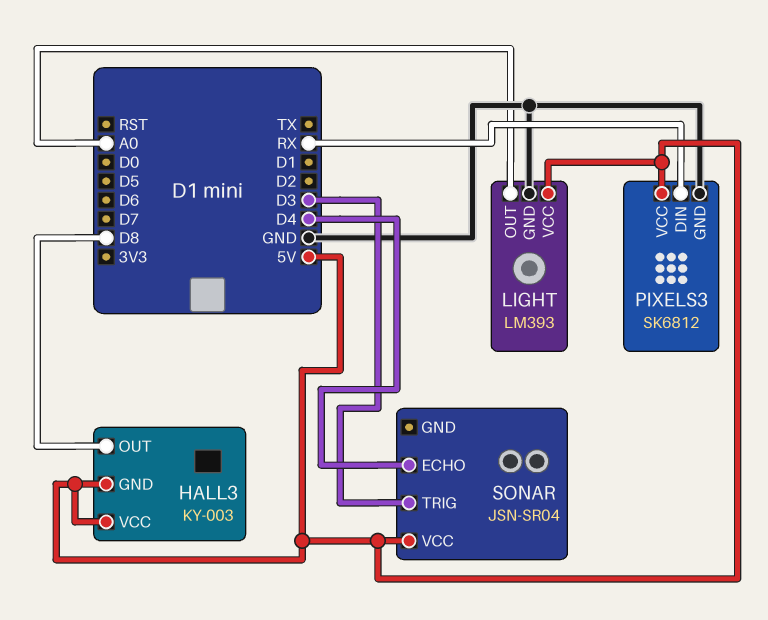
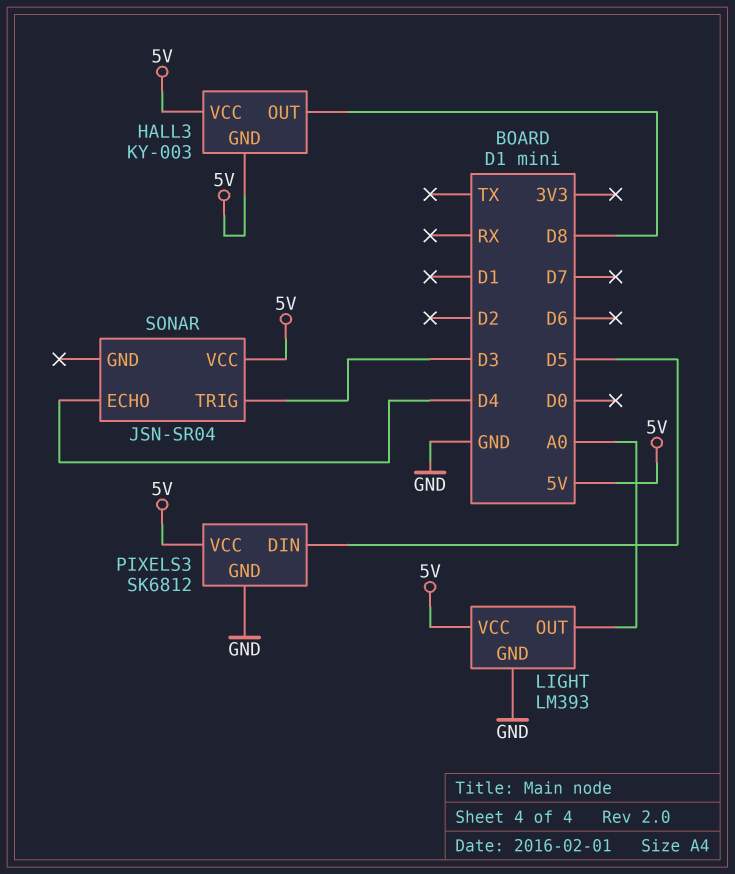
PIXELS3 pin DIN: RX -> D5

